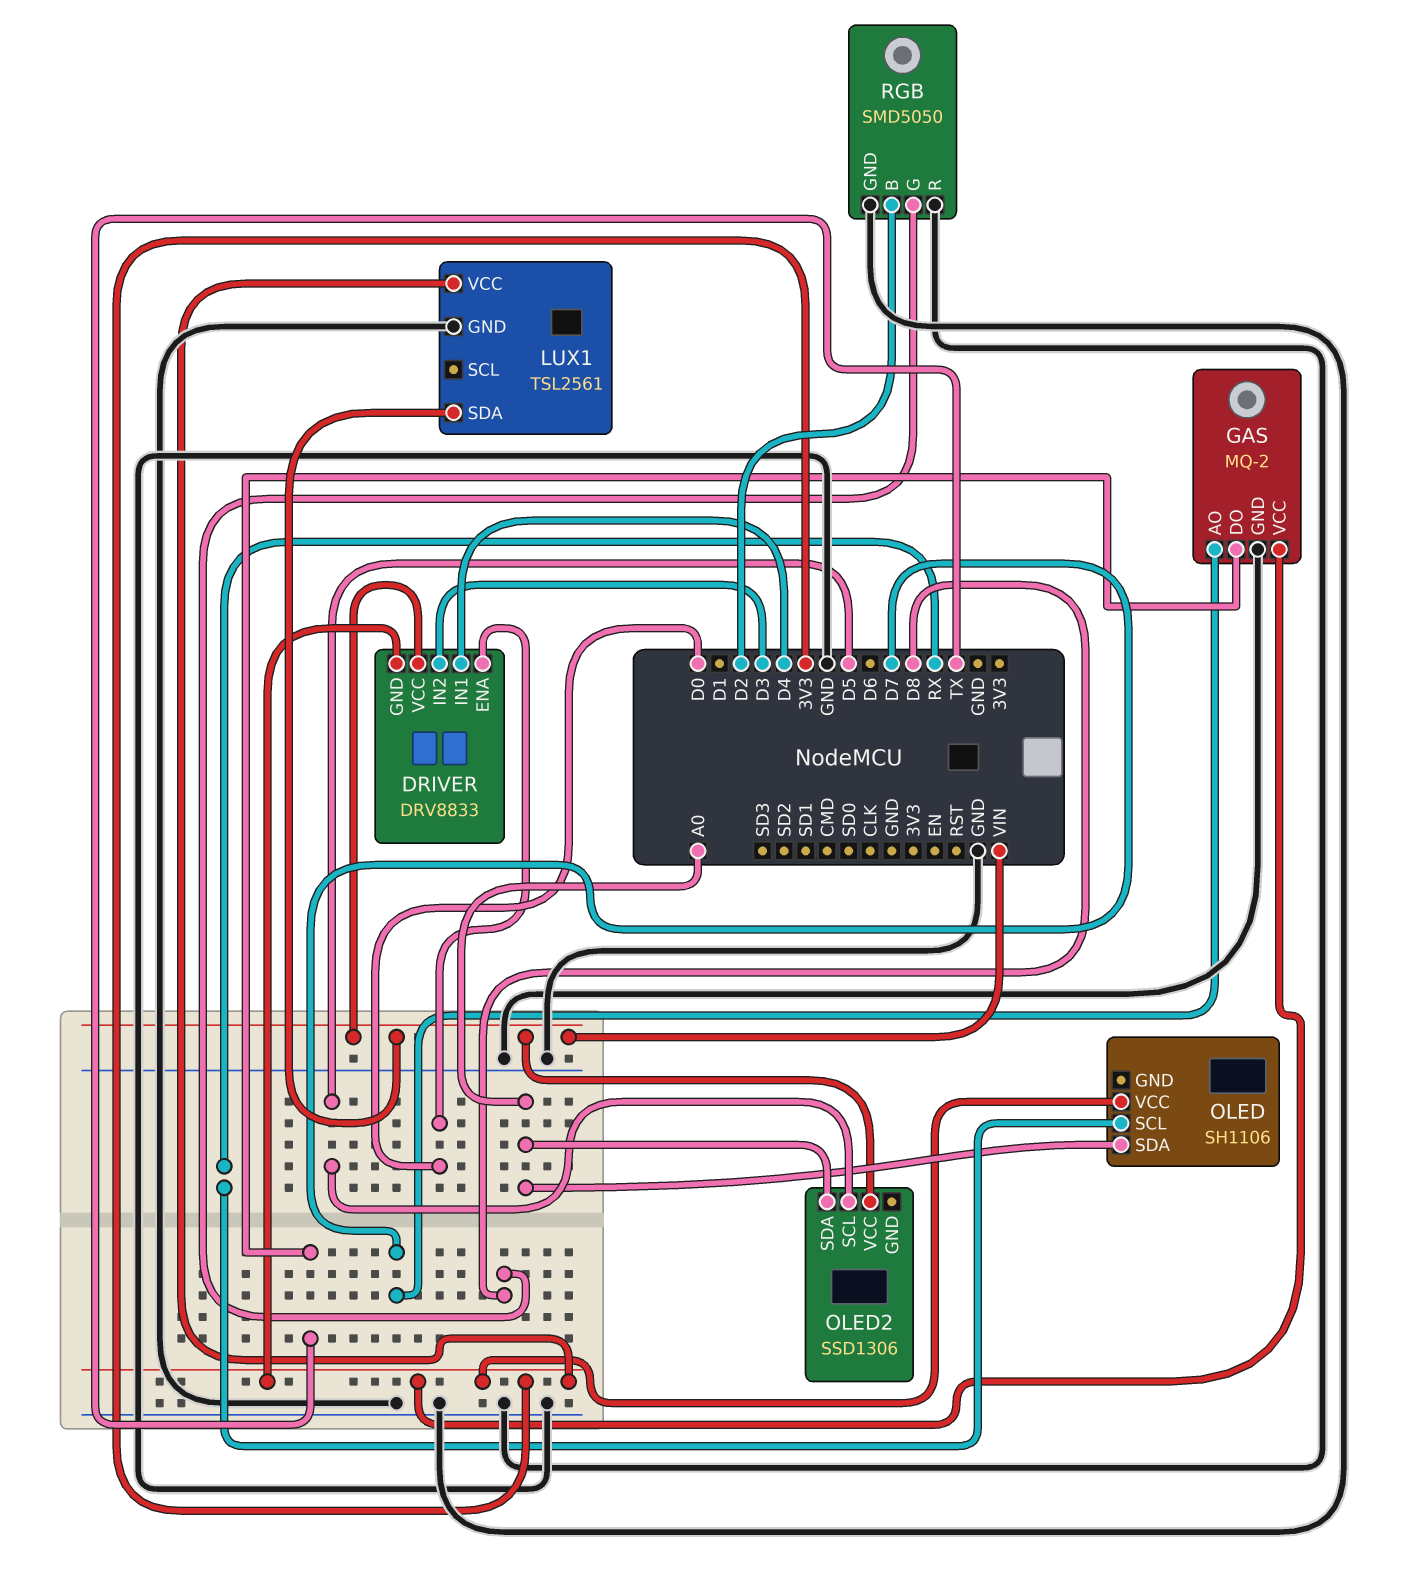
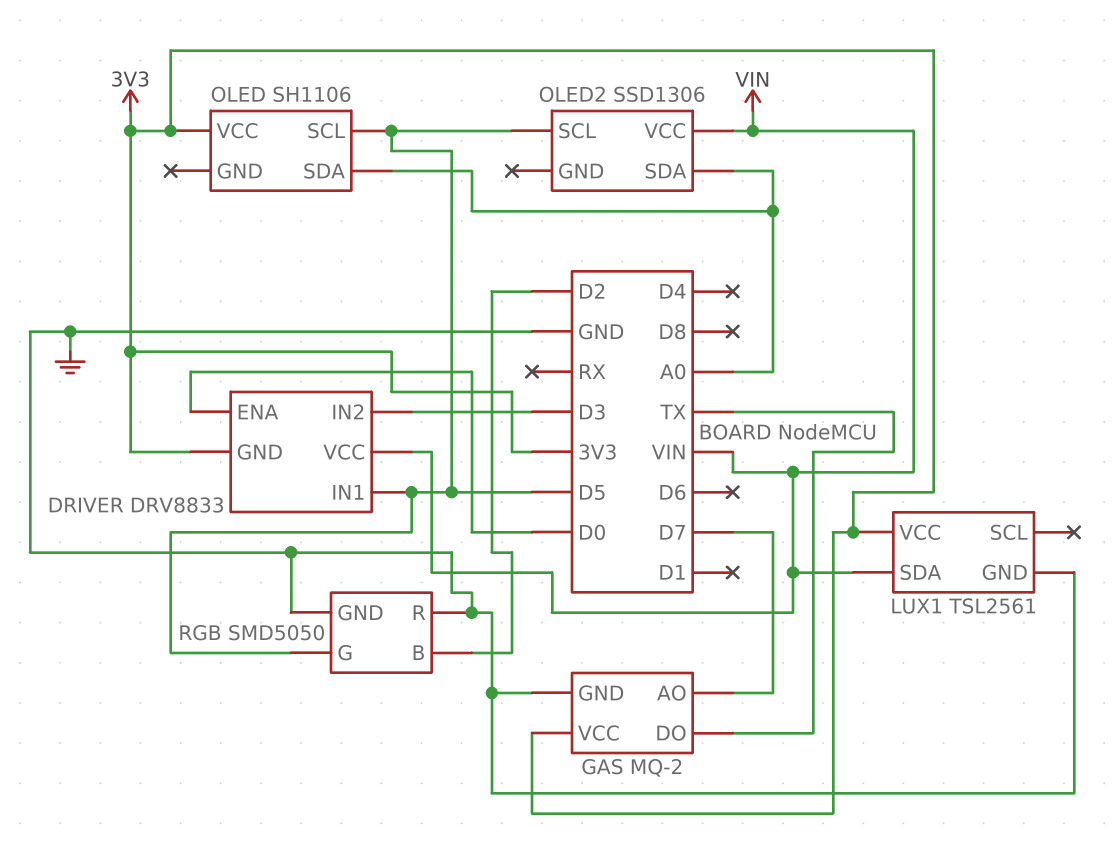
DRIVER pin IN1: D4 -> D5
OLED pin SCL: RX -> D5
RGB pin G: D8 -> D5

